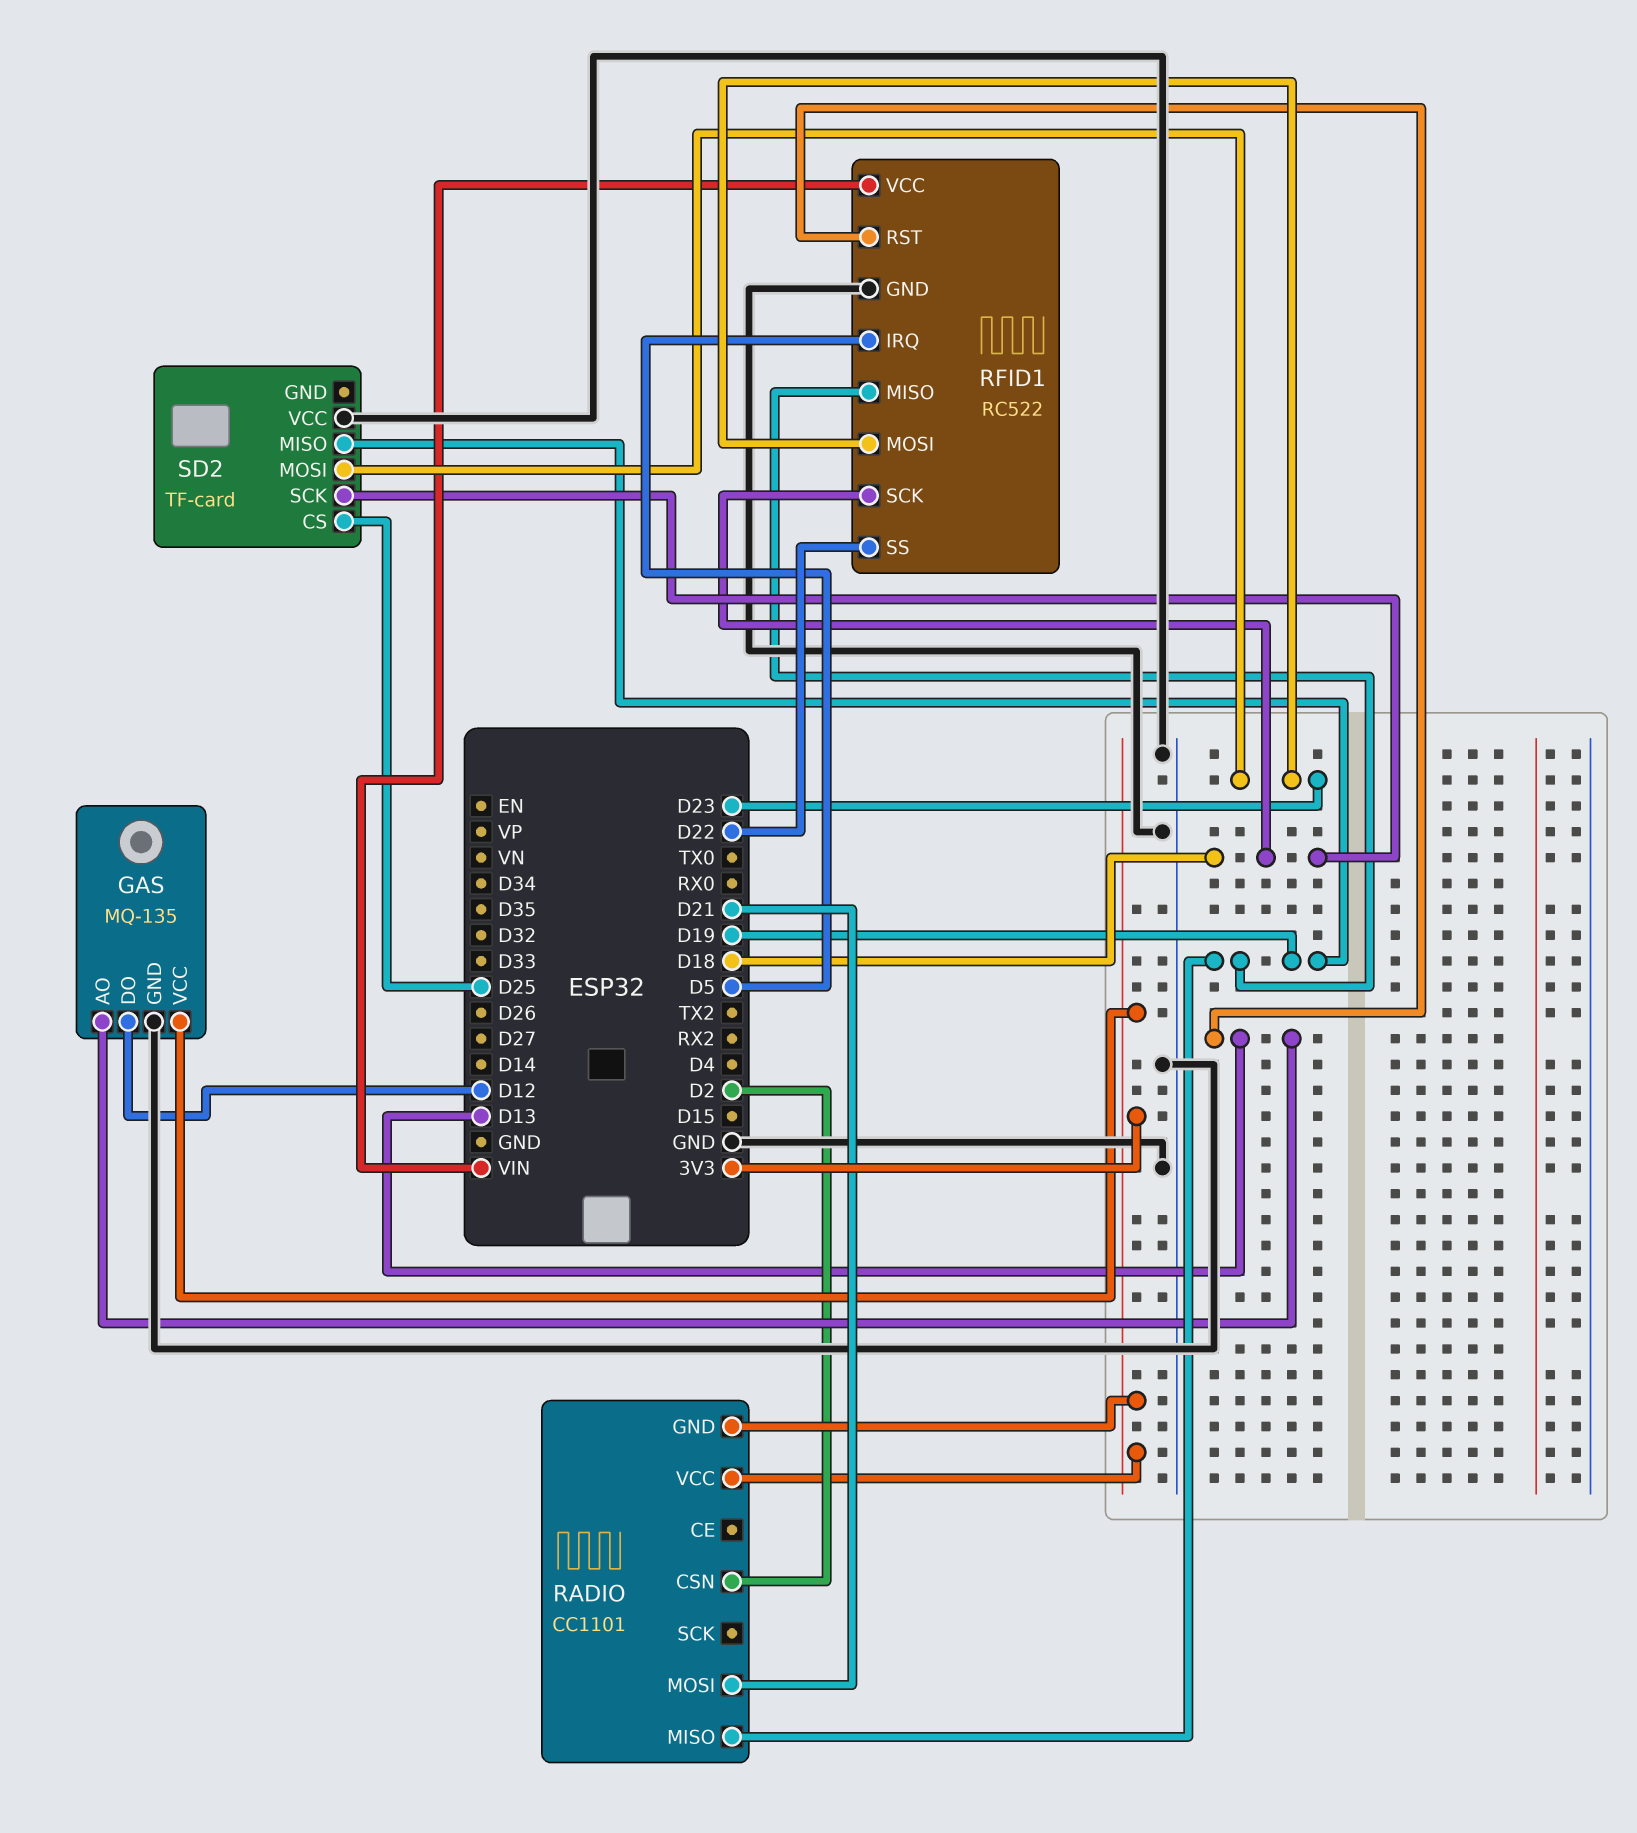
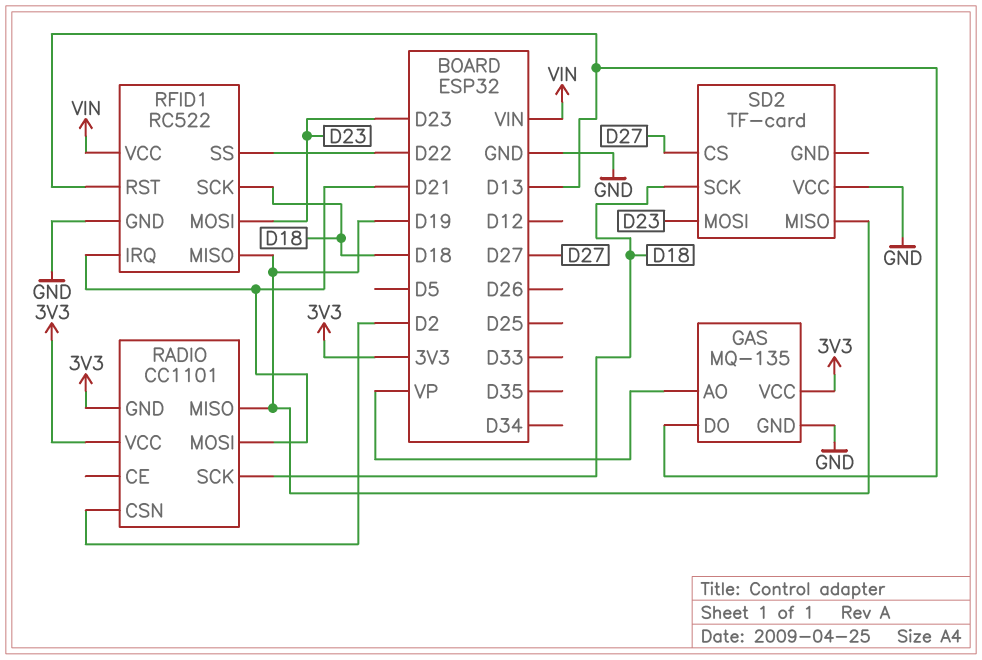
GAS pin AO: D13 -> VP
GAS pin DO: D12 -> D13
RADIO pin SCK: none -> D18
RFID1 pin IRQ: D5 -> D21
SD2 pin CS: D25 -> D27

